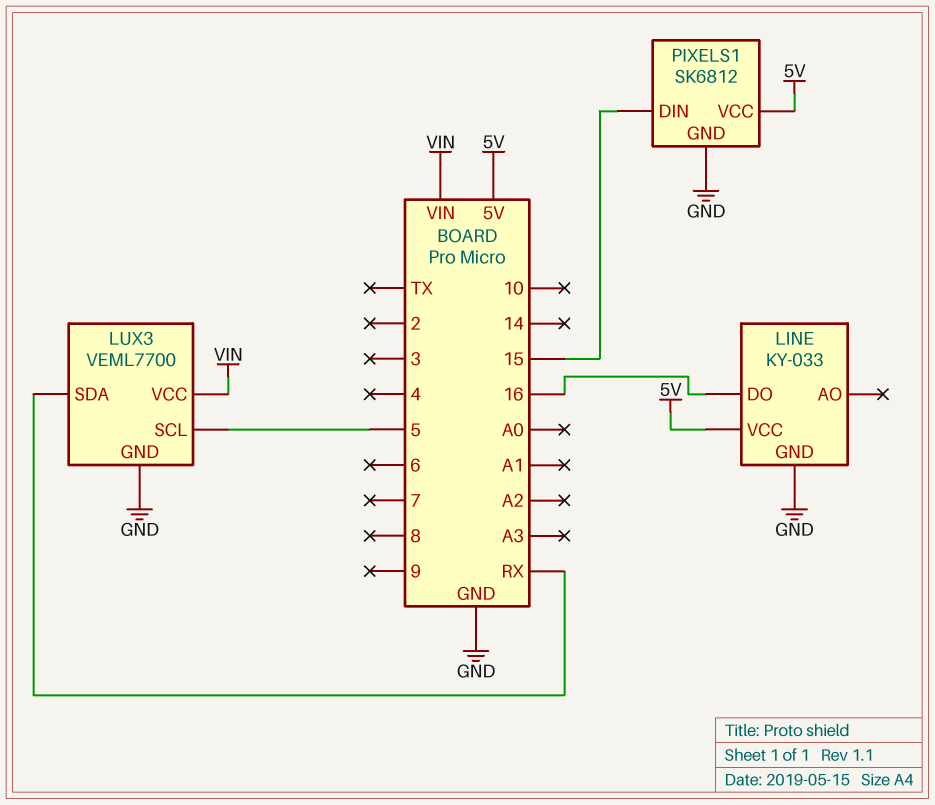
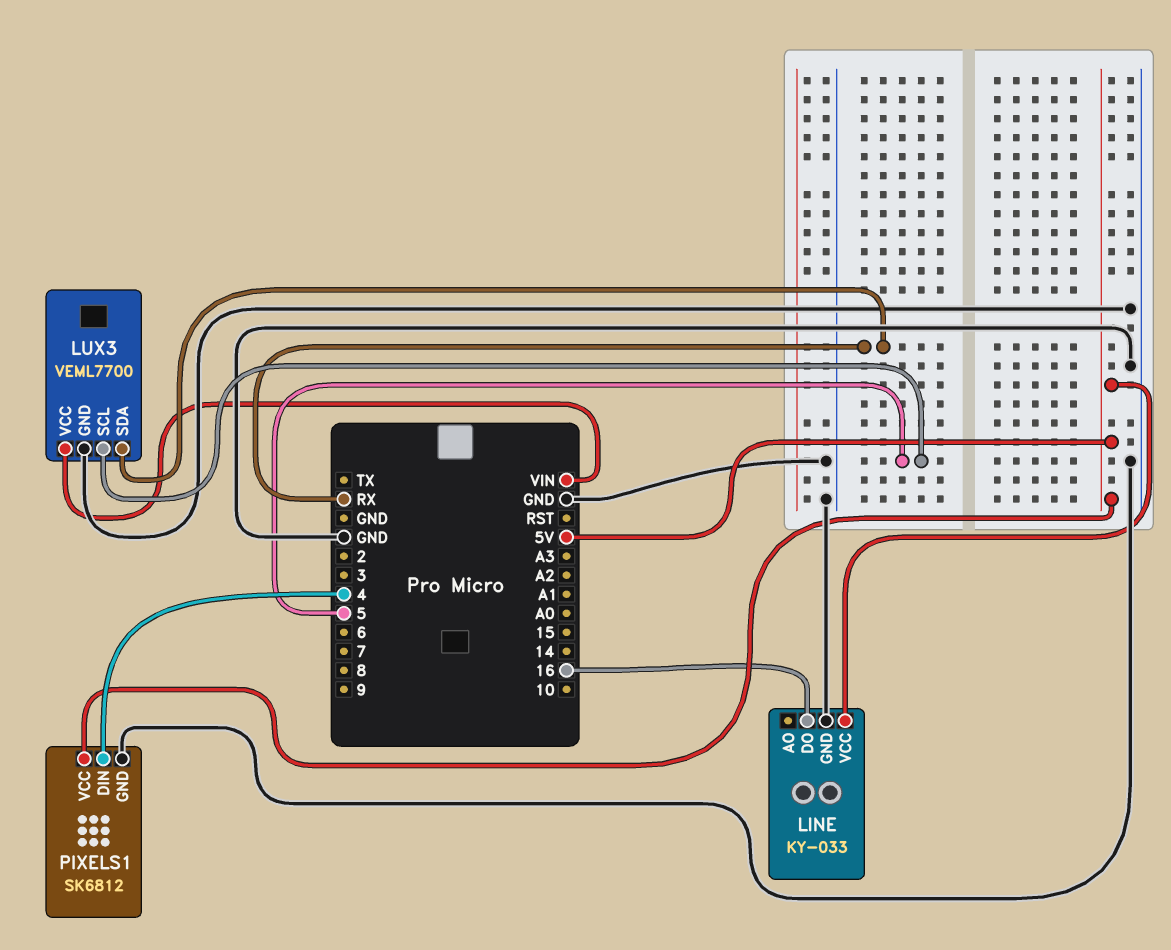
PIXELS1 pin DIN: 15 -> 4

